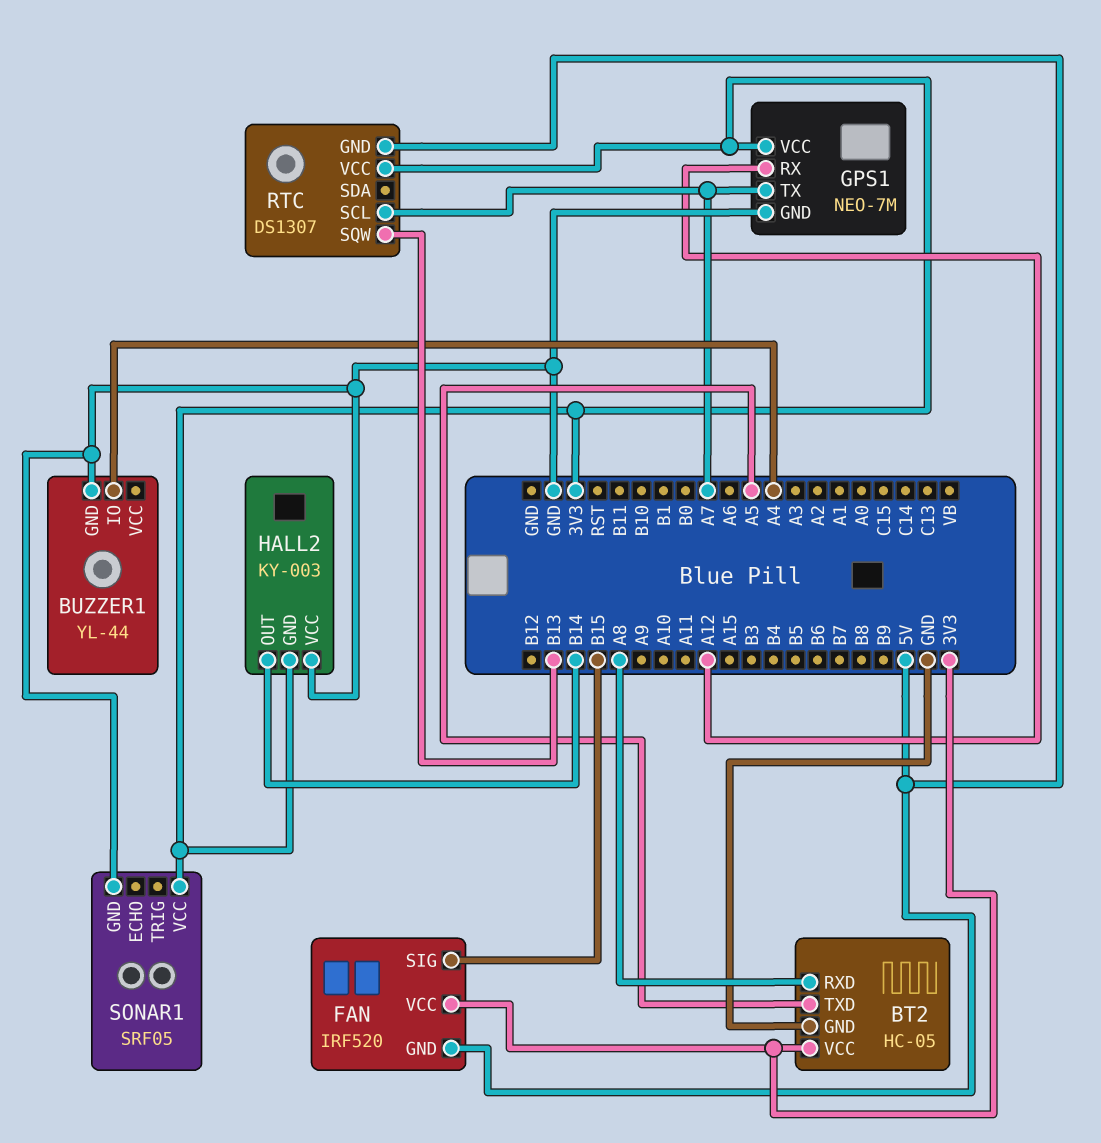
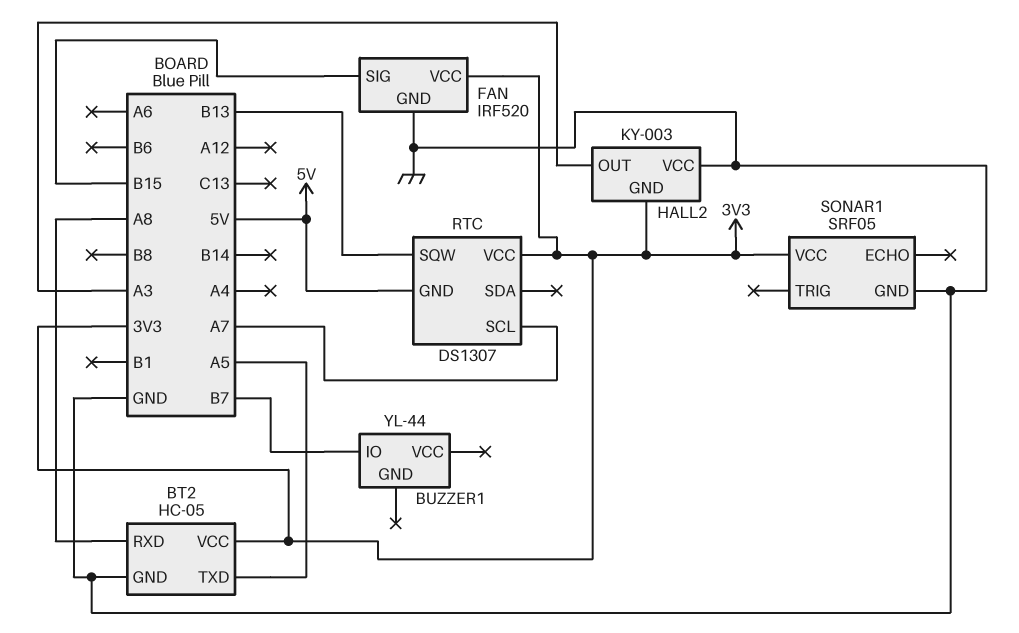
BUZZER1 pin GND: GND -> none
BUZZER1 pin IO: A4 -> B7
FAN pin GND: 5V -> GND
GPS1: NEO-7M -> none
GPS1 pin GND: GND -> none
GPS1 pin RX: A12 -> none
GPS1 pin TX: A7 -> none
GPS1 pin VCC: 3V3 -> none
HALL2 pin OUT: B14 -> A3

